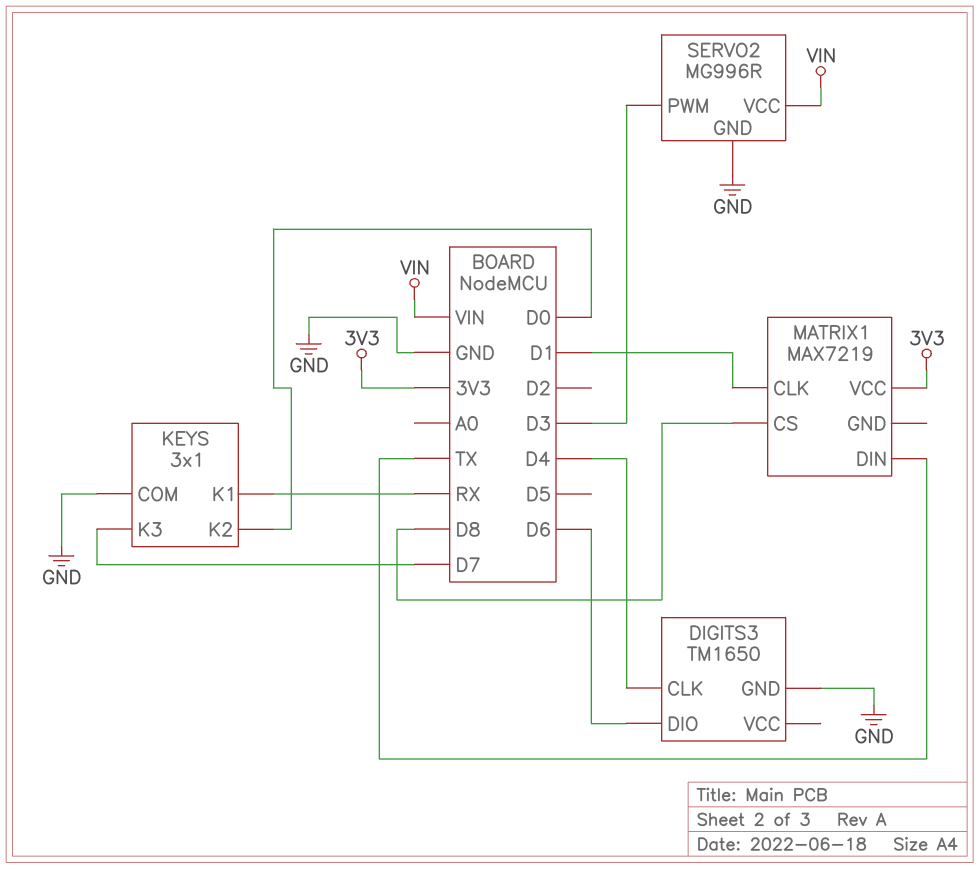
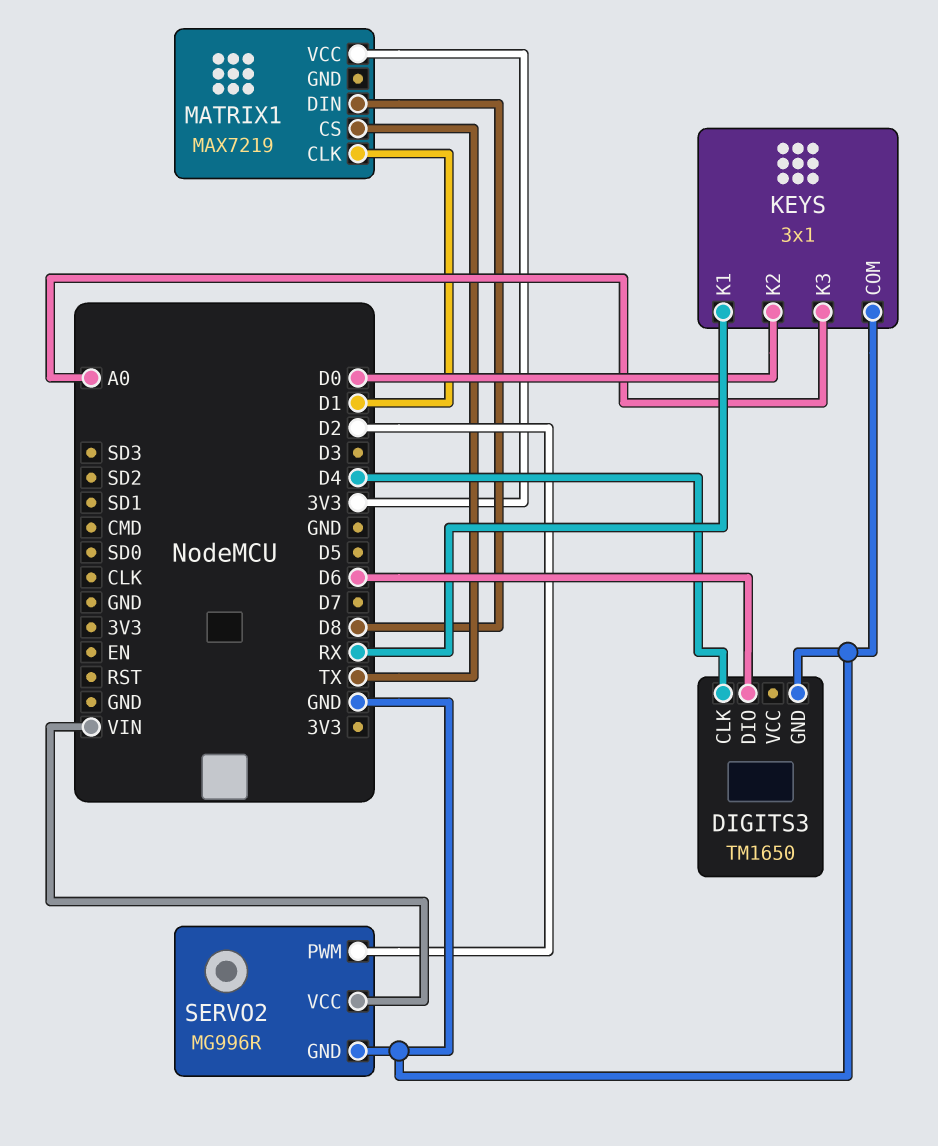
KEYS pin K3: D7 -> A0
MATRIX1 pin CS: D8 -> TX
MATRIX1 pin DIN: TX -> D8
SERVO2 pin PWM: D3 -> D2

